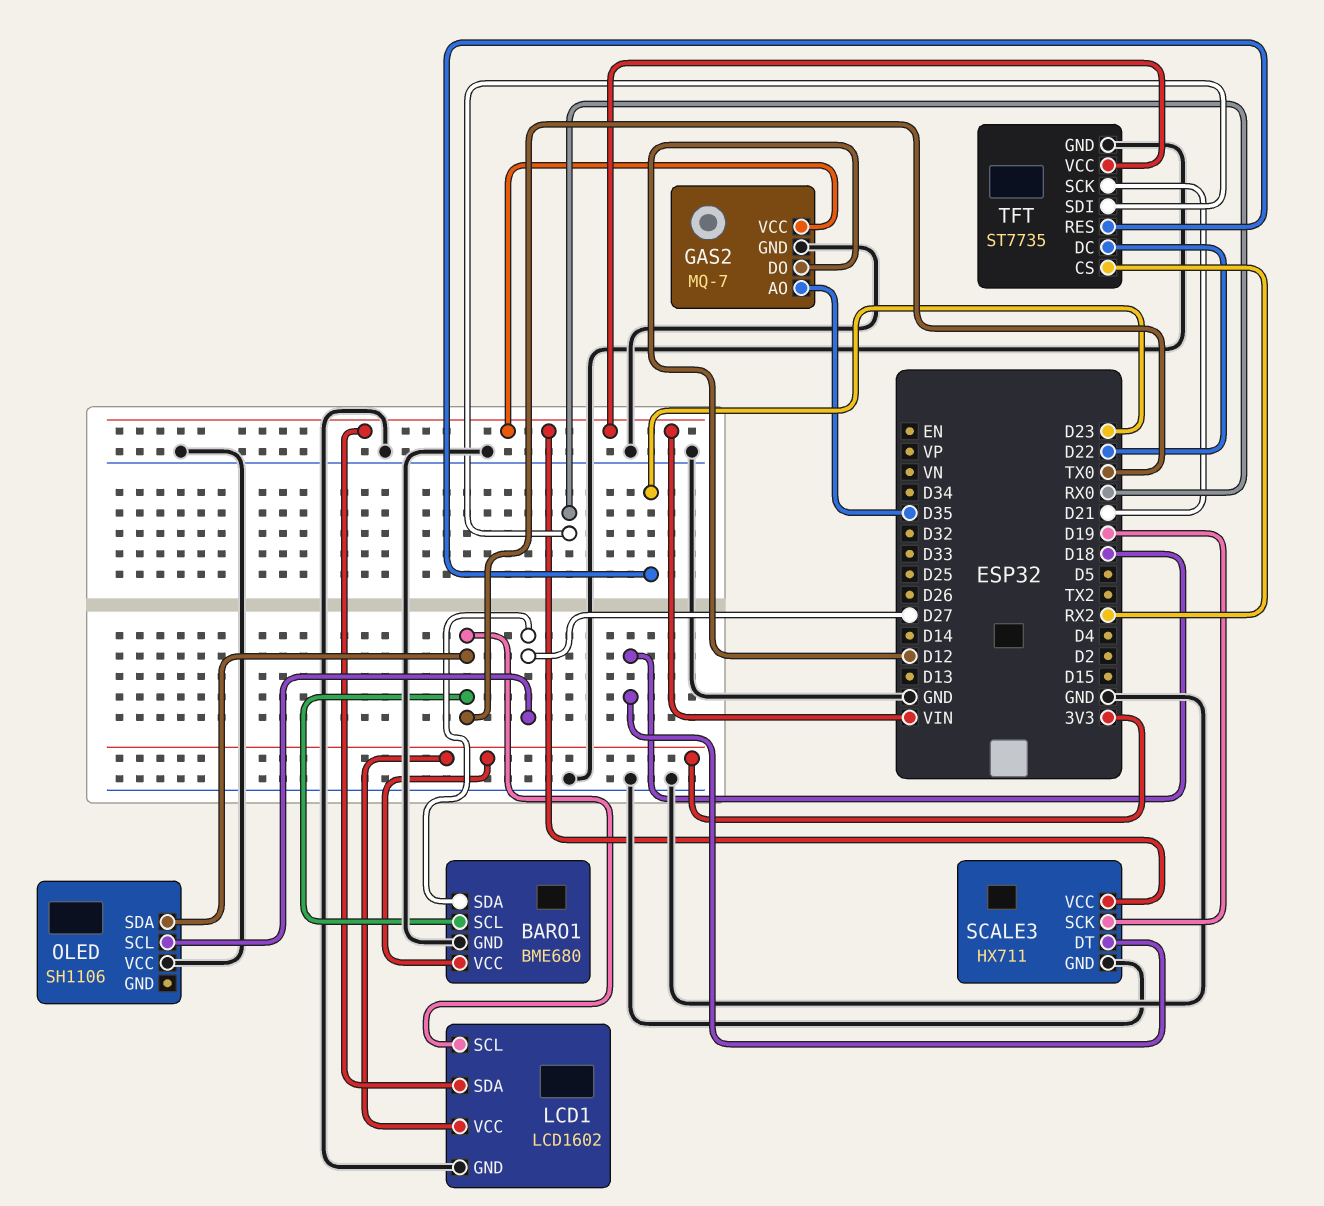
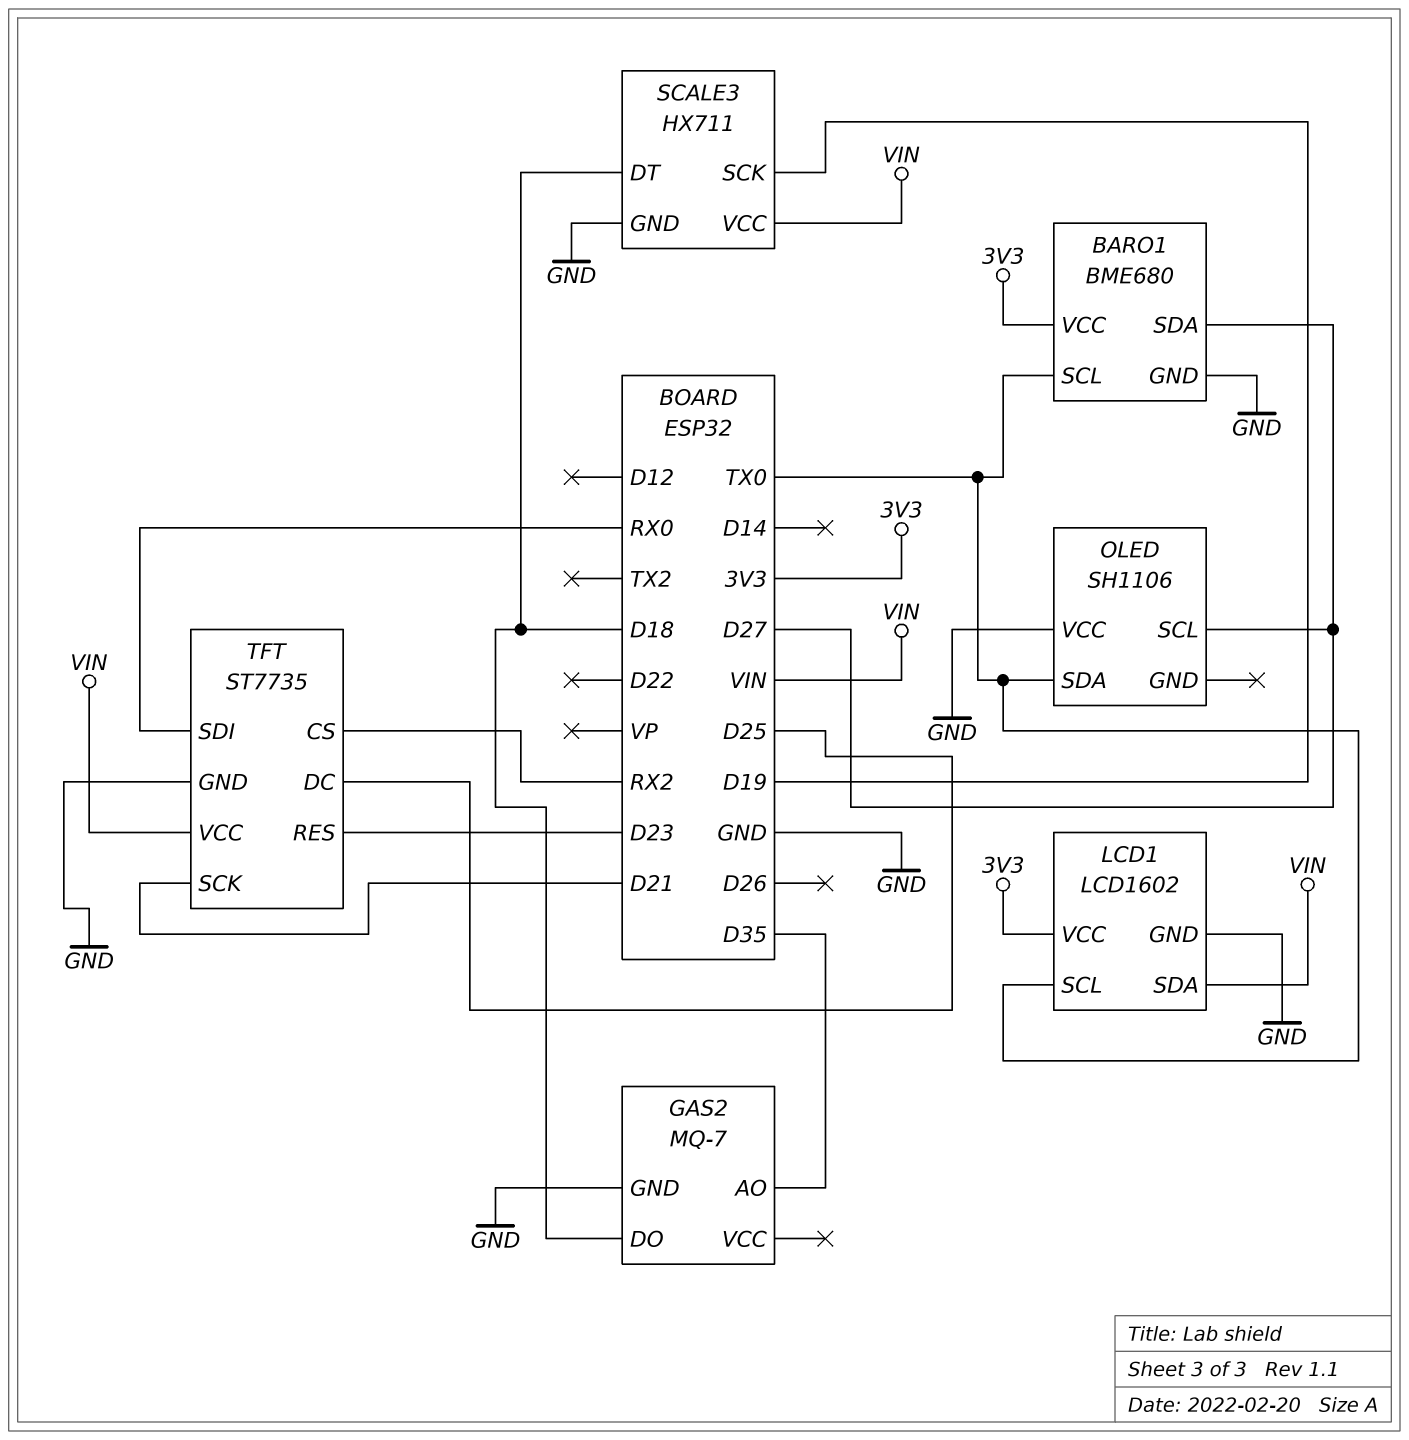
GAS2 pin DO: D12 -> D18
GAS2 pin VCC: VIN -> none
TFT pin DC: D22 -> D25

